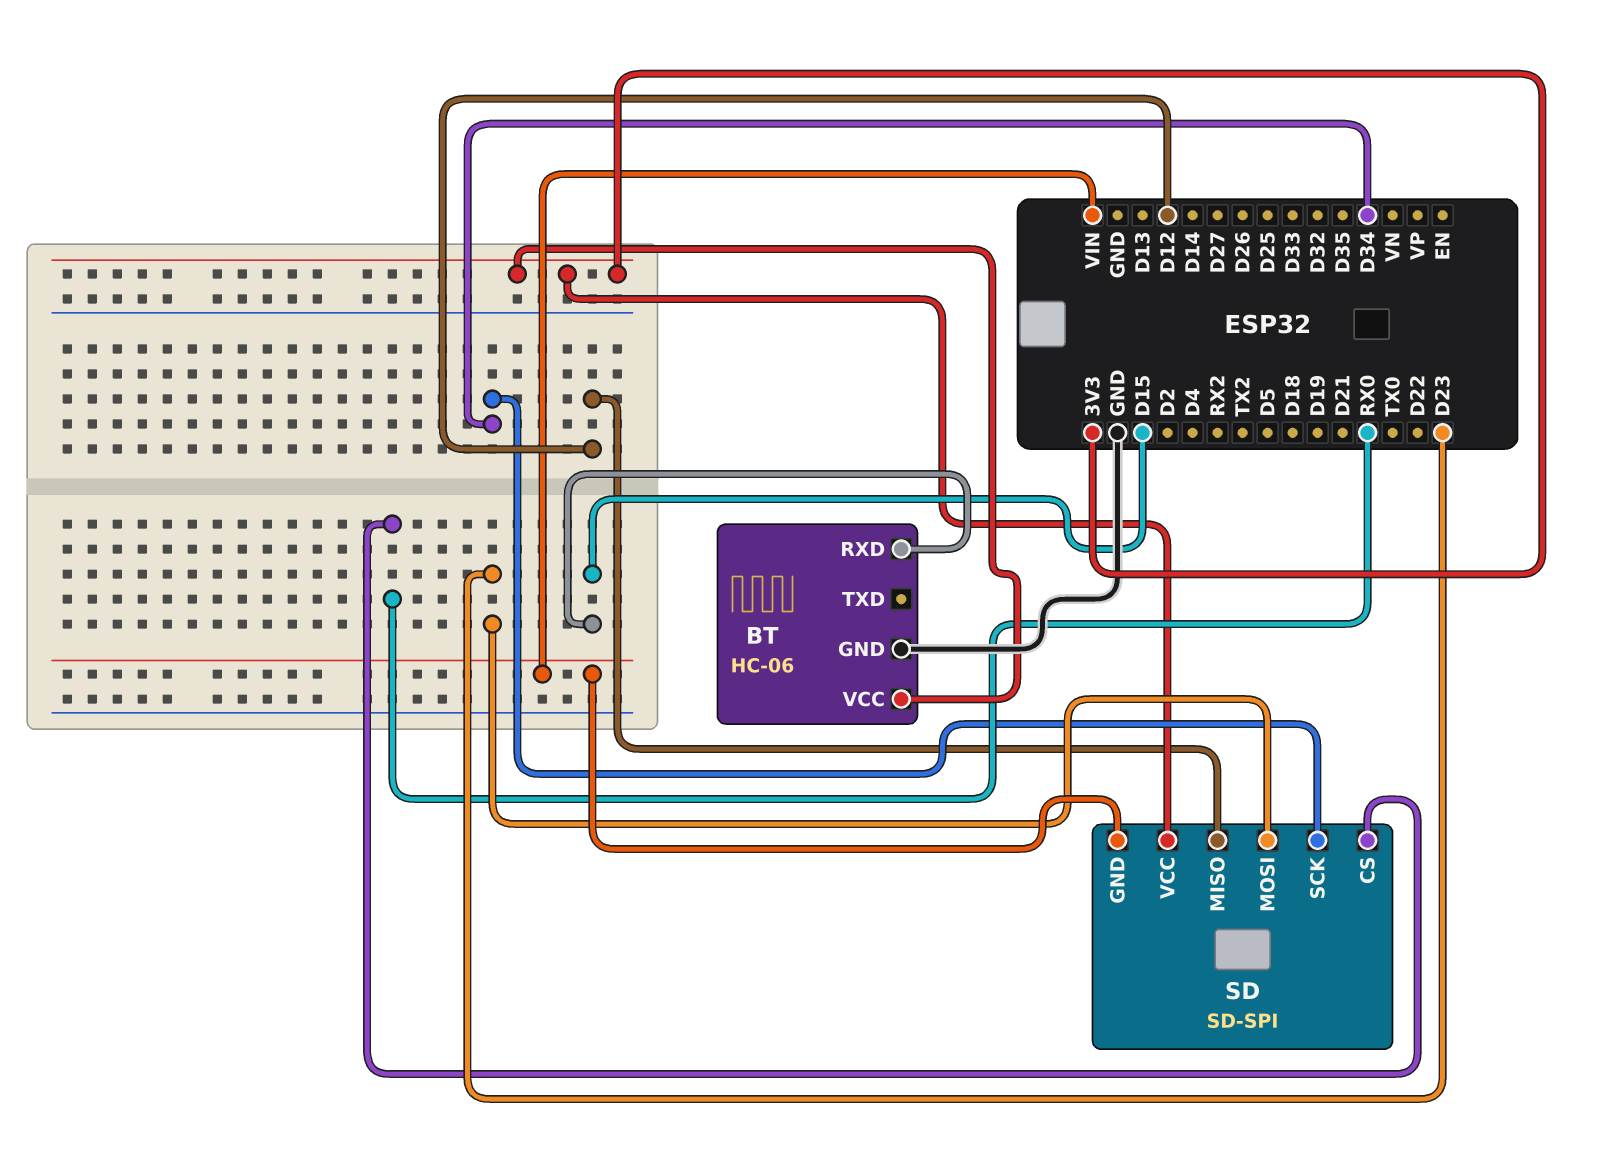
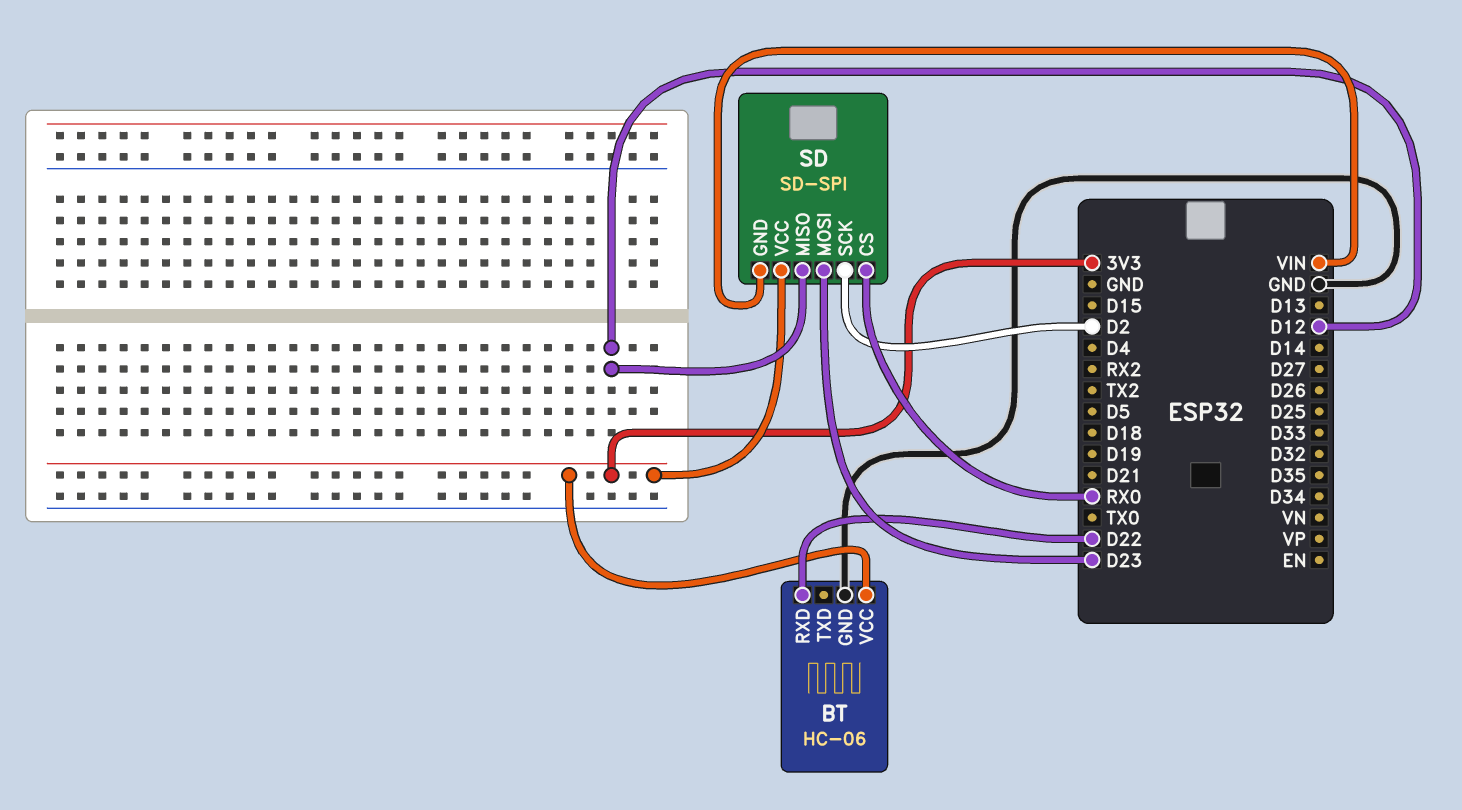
BT pin RXD: D15 -> D22
SD pin SCK: D34 -> D2

